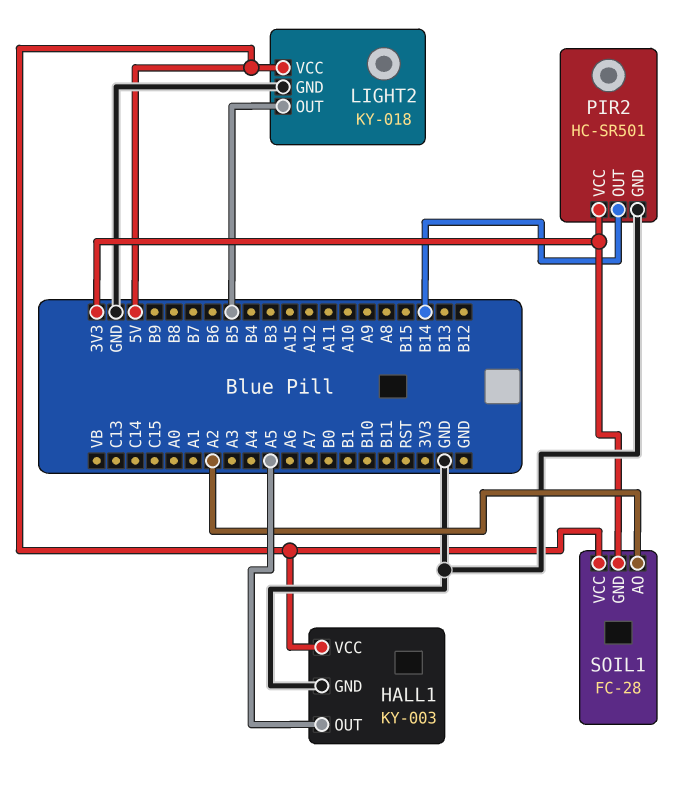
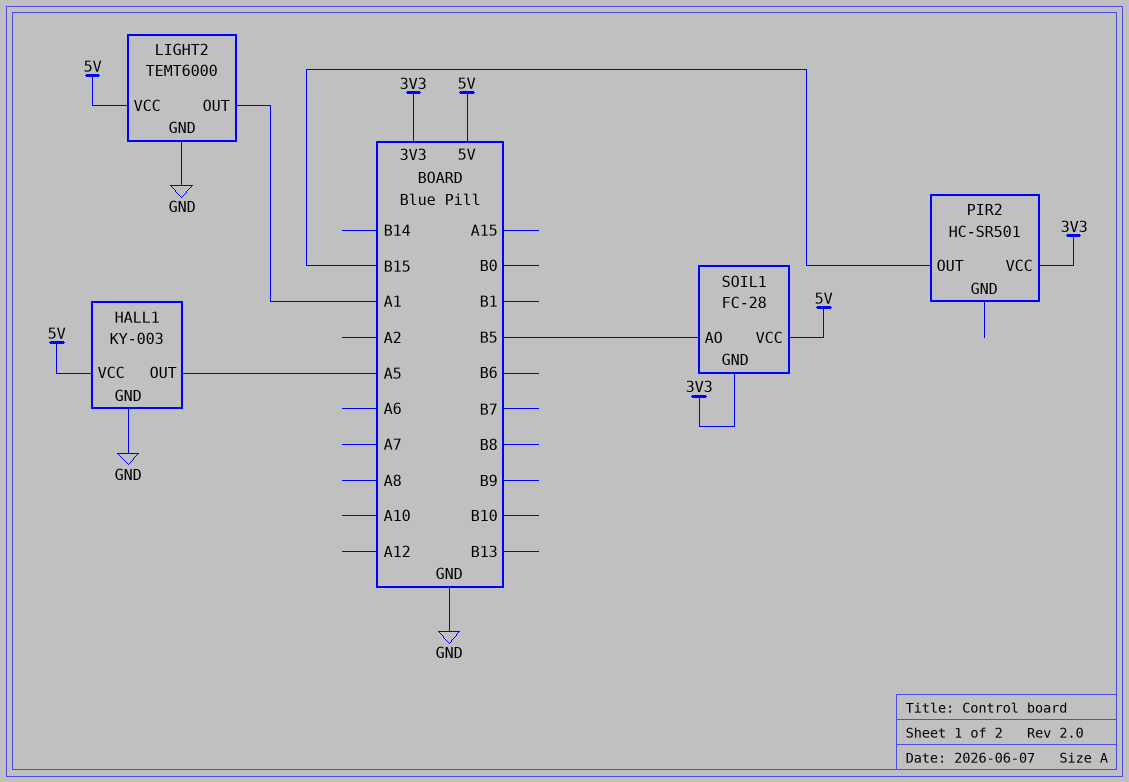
LIGHT2: KY-018 -> TEMT6000
LIGHT2 pin OUT: B5 -> A1
PIR2 pin GND: GND -> none
PIR2 pin OUT: B14 -> B15
SOIL1 pin AO: A2 -> B5

